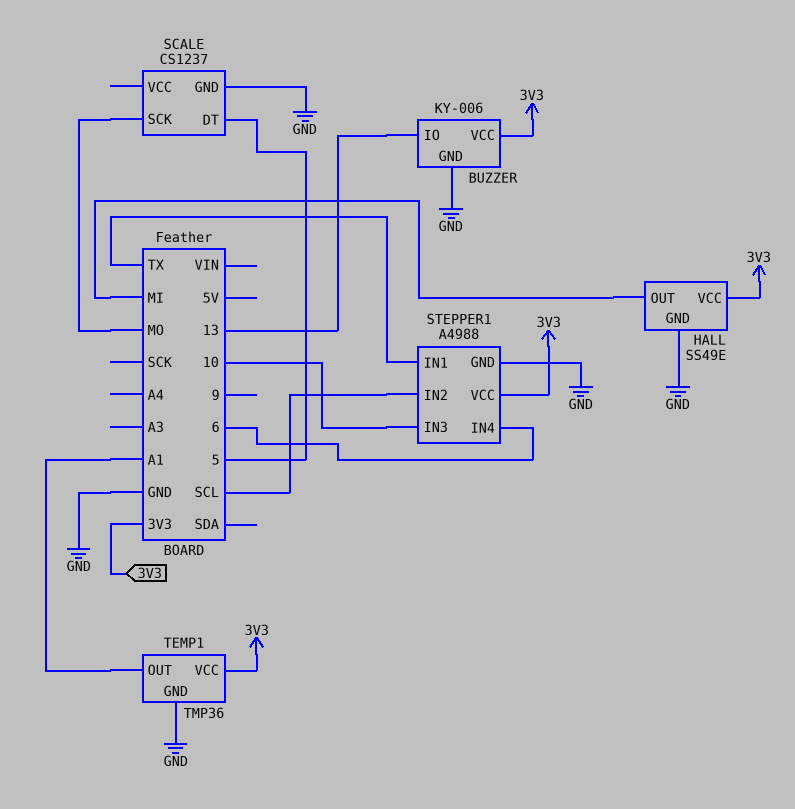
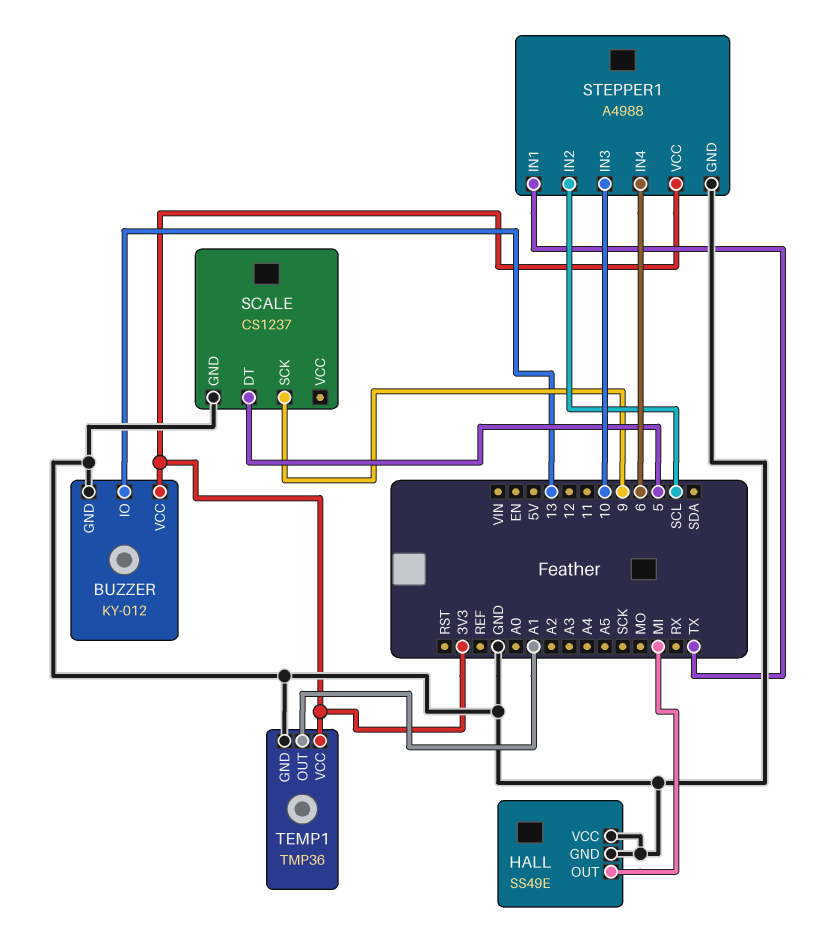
BUZZER: KY-006 -> KY-012
HALL pin VCC: 3V3 -> GND
SCALE pin SCK: MO -> 9

